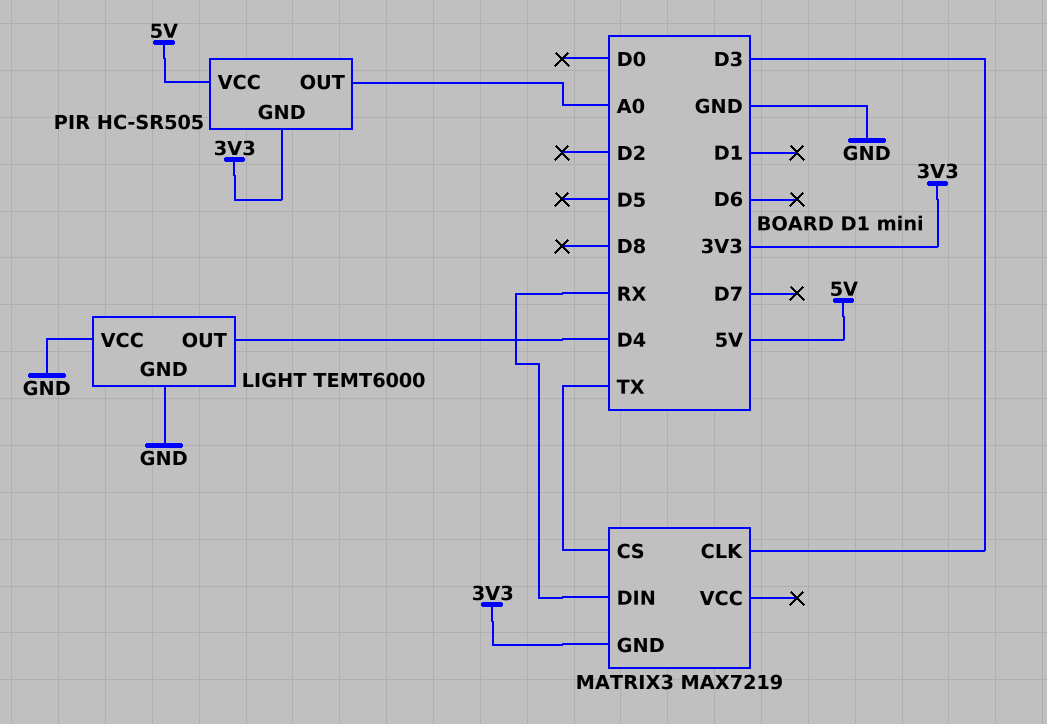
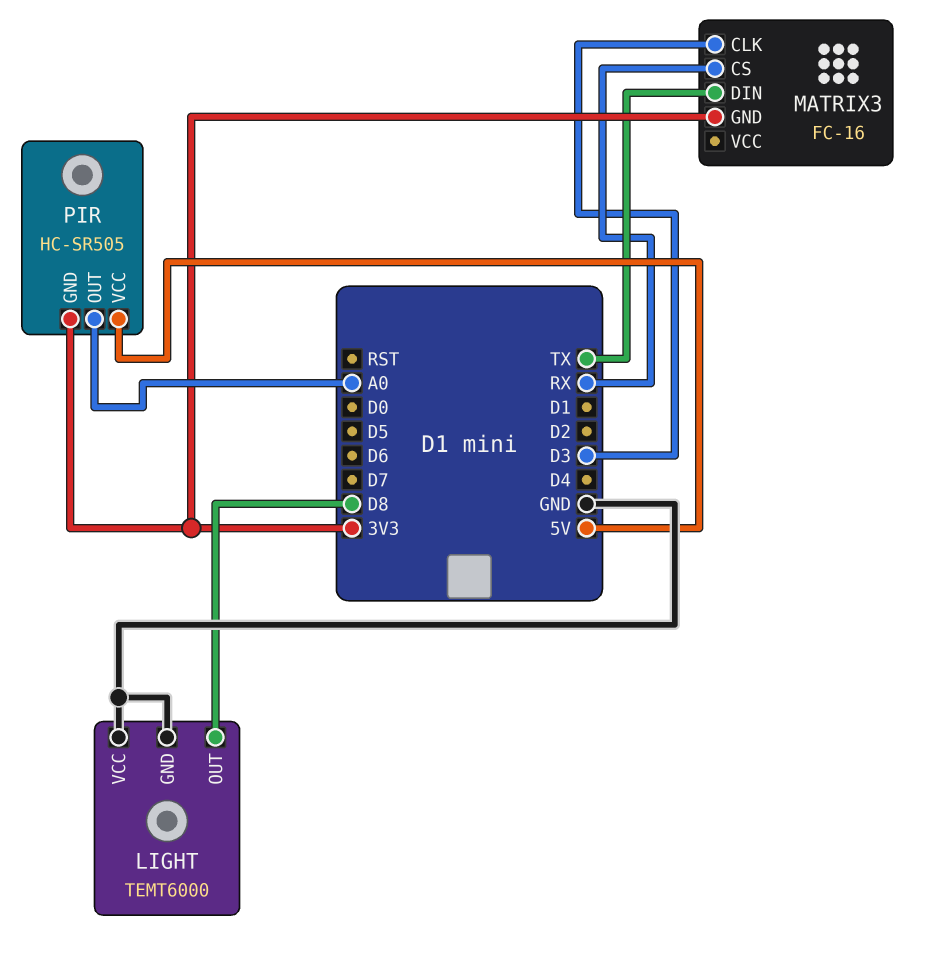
LIGHT pin OUT: D4 -> D8
MATRIX3: MAX7219 -> FC-16
MATRIX3 pin CS: TX -> RX
MATRIX3 pin DIN: RX -> TX

